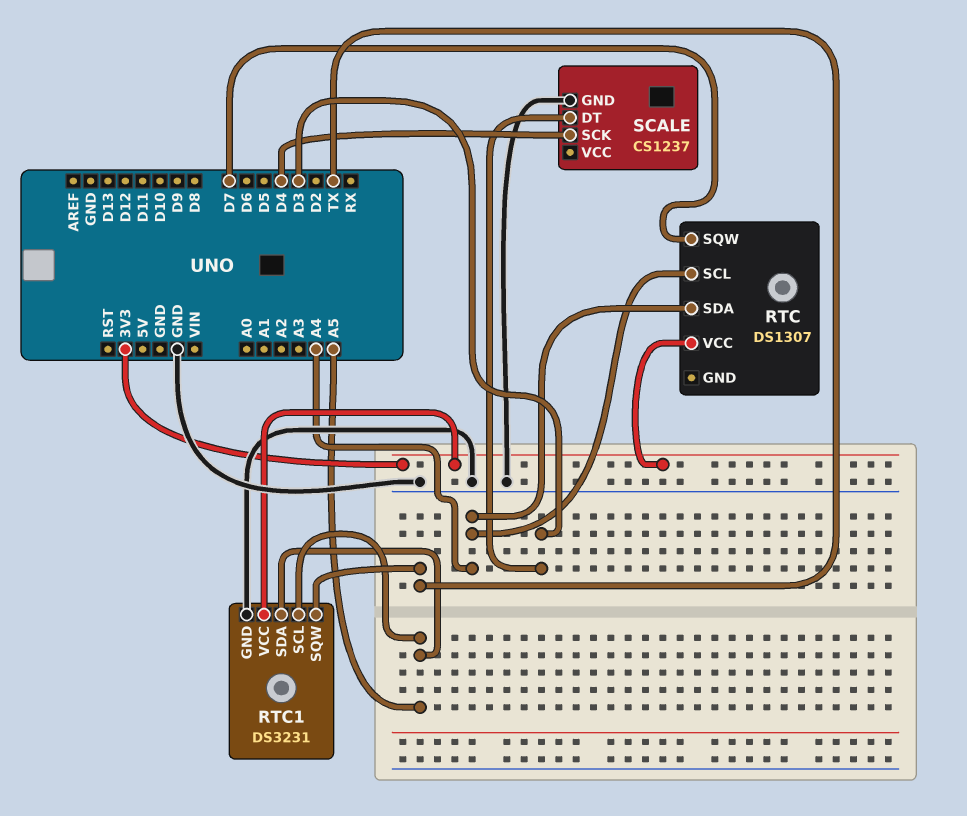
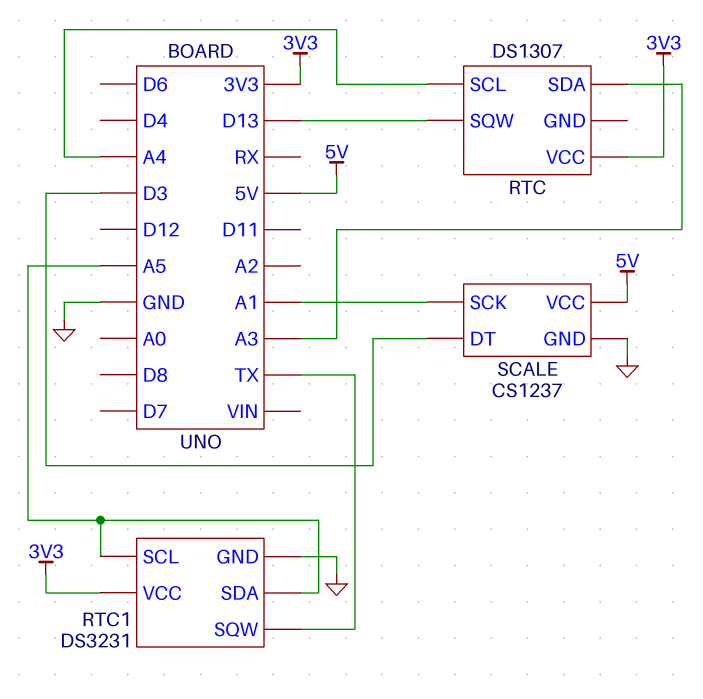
RTC pin SDA: A4 -> A3
RTC pin SQW: D7 -> D13
SCALE pin SCK: D4 -> A1
SCALE pin VCC: none -> 5V

